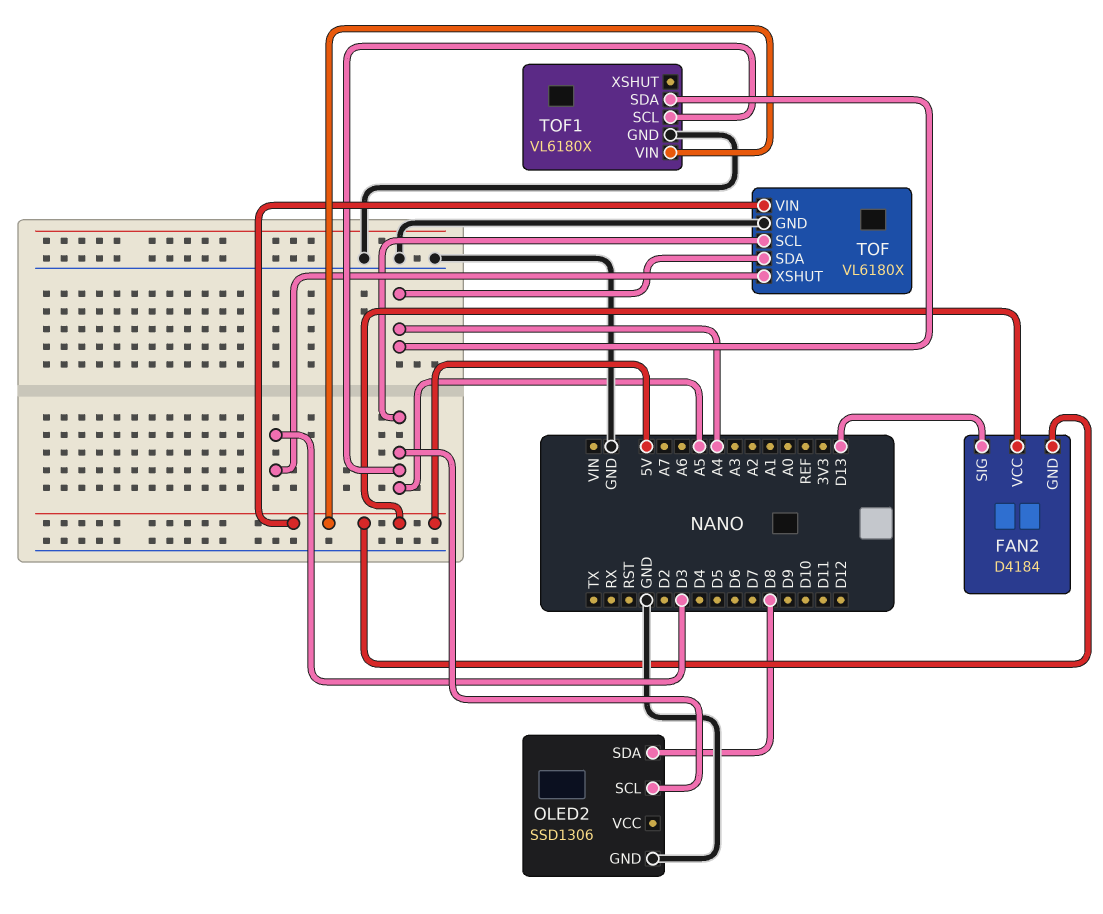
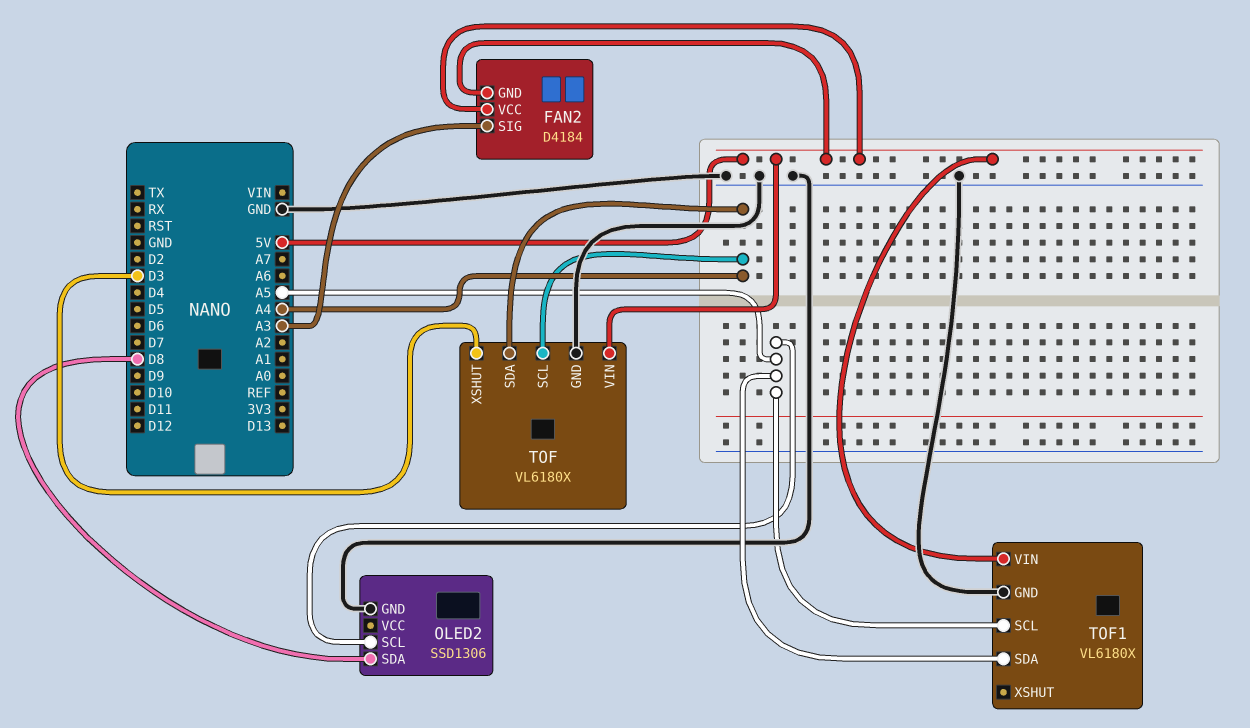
FAN2 pin SIG: D13 -> A3
TOF pin SCL: A5 -> A4
TOF1 pin SDA: A4 -> A5

